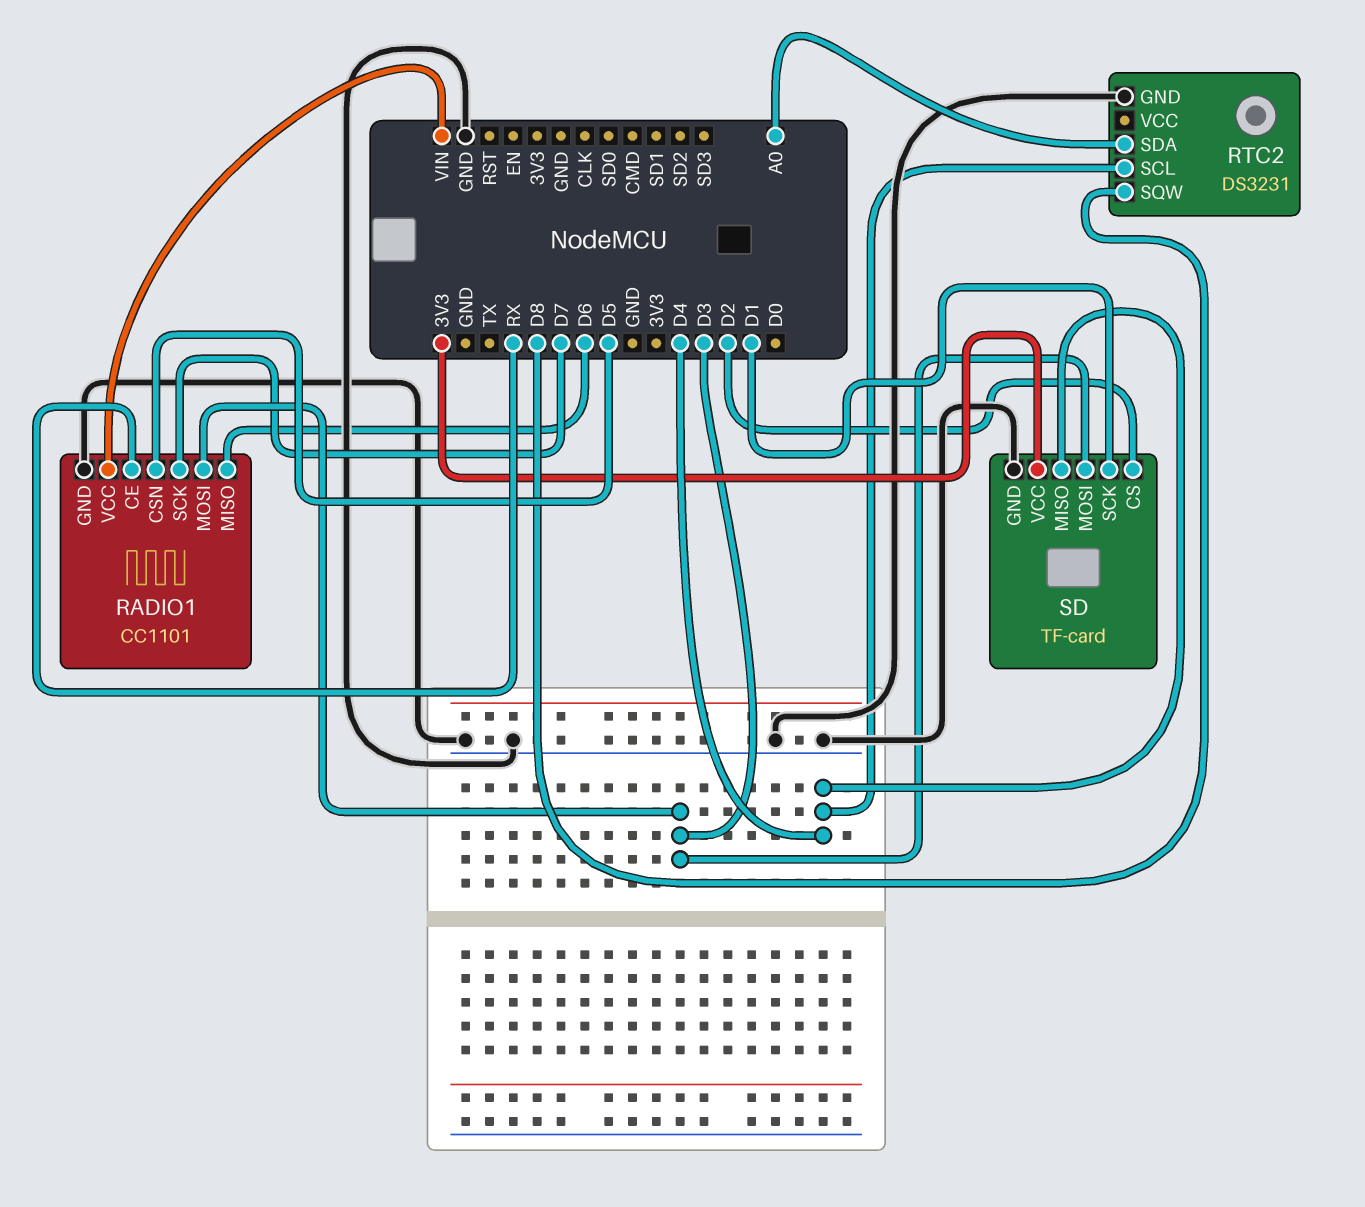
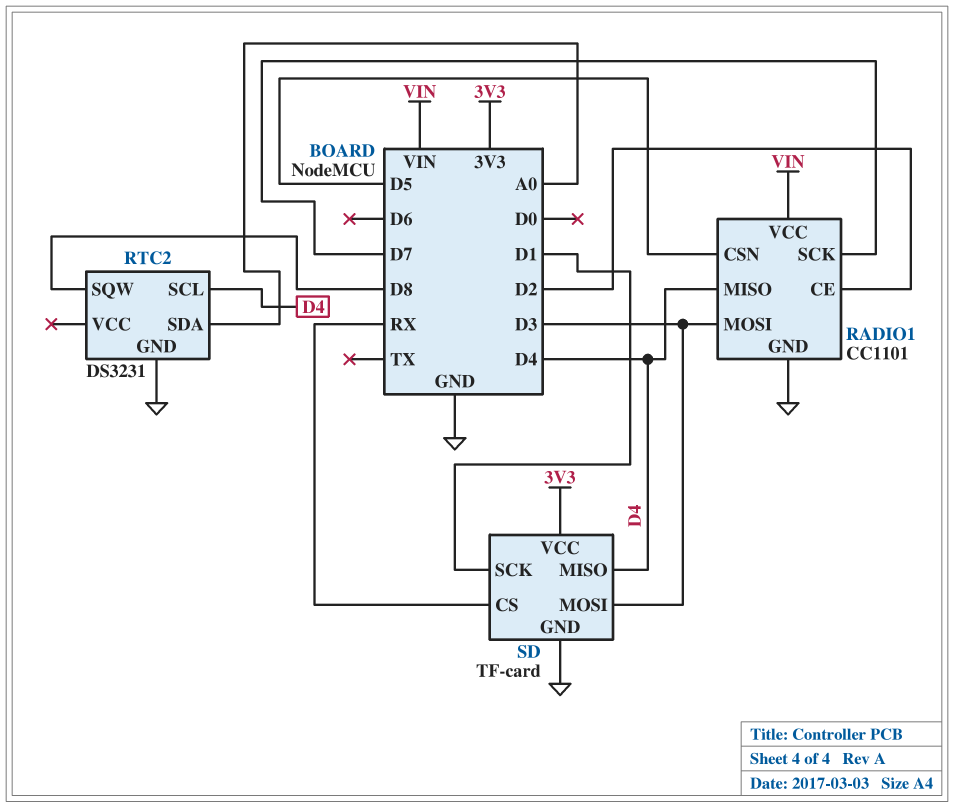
RADIO1 pin CE: RX -> D2
RADIO1 pin MISO: D6 -> D4
SD pin CS: D2 -> RX

